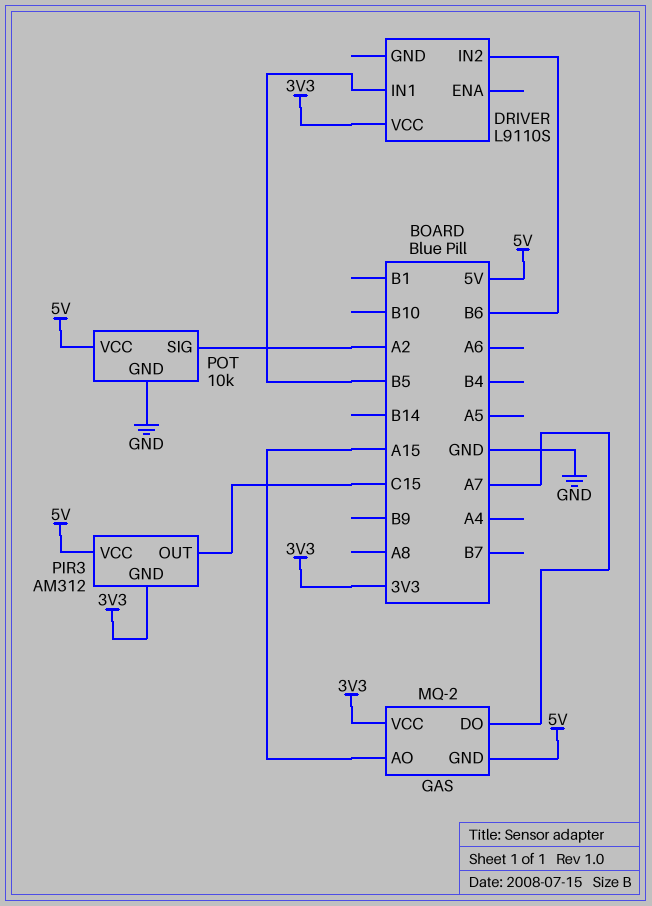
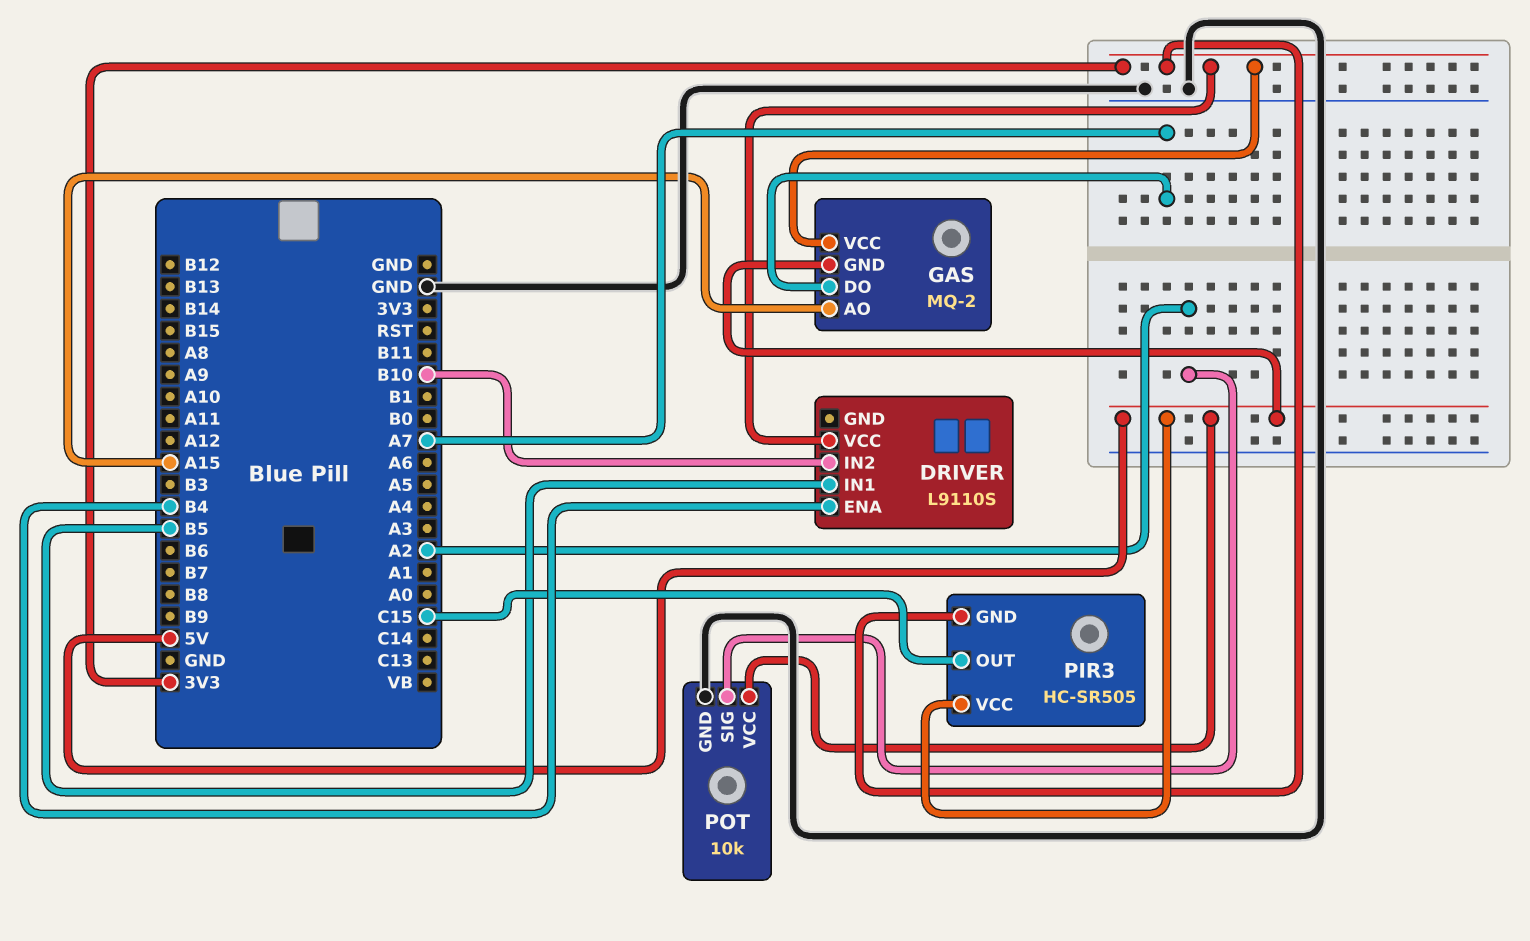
DRIVER pin ENA: none -> B4
DRIVER pin IN2: B6 -> B10
PIR3: AM312 -> HC-SR505

